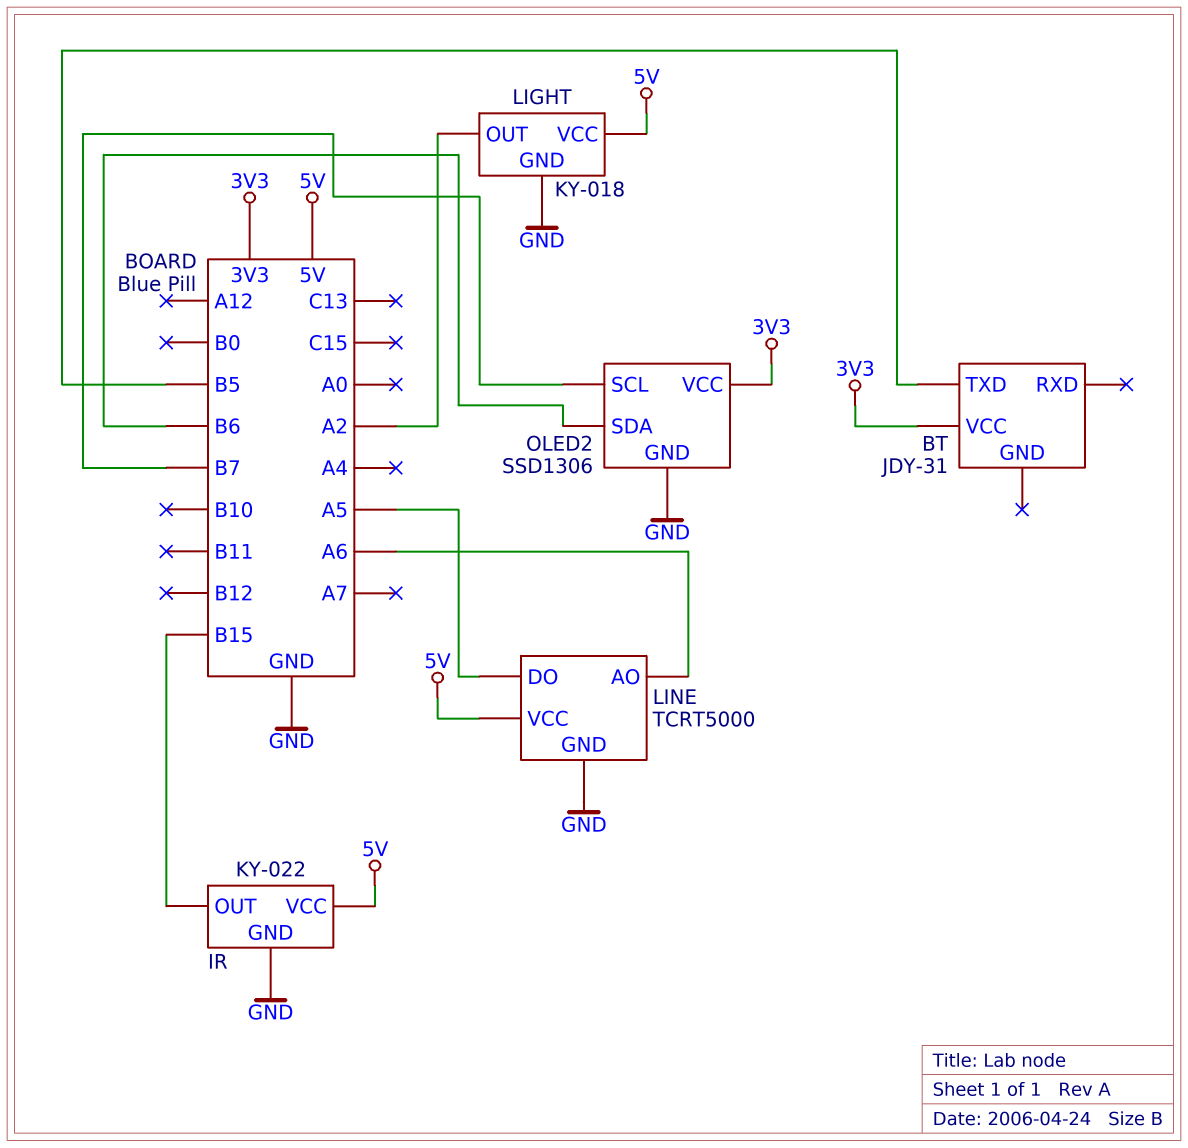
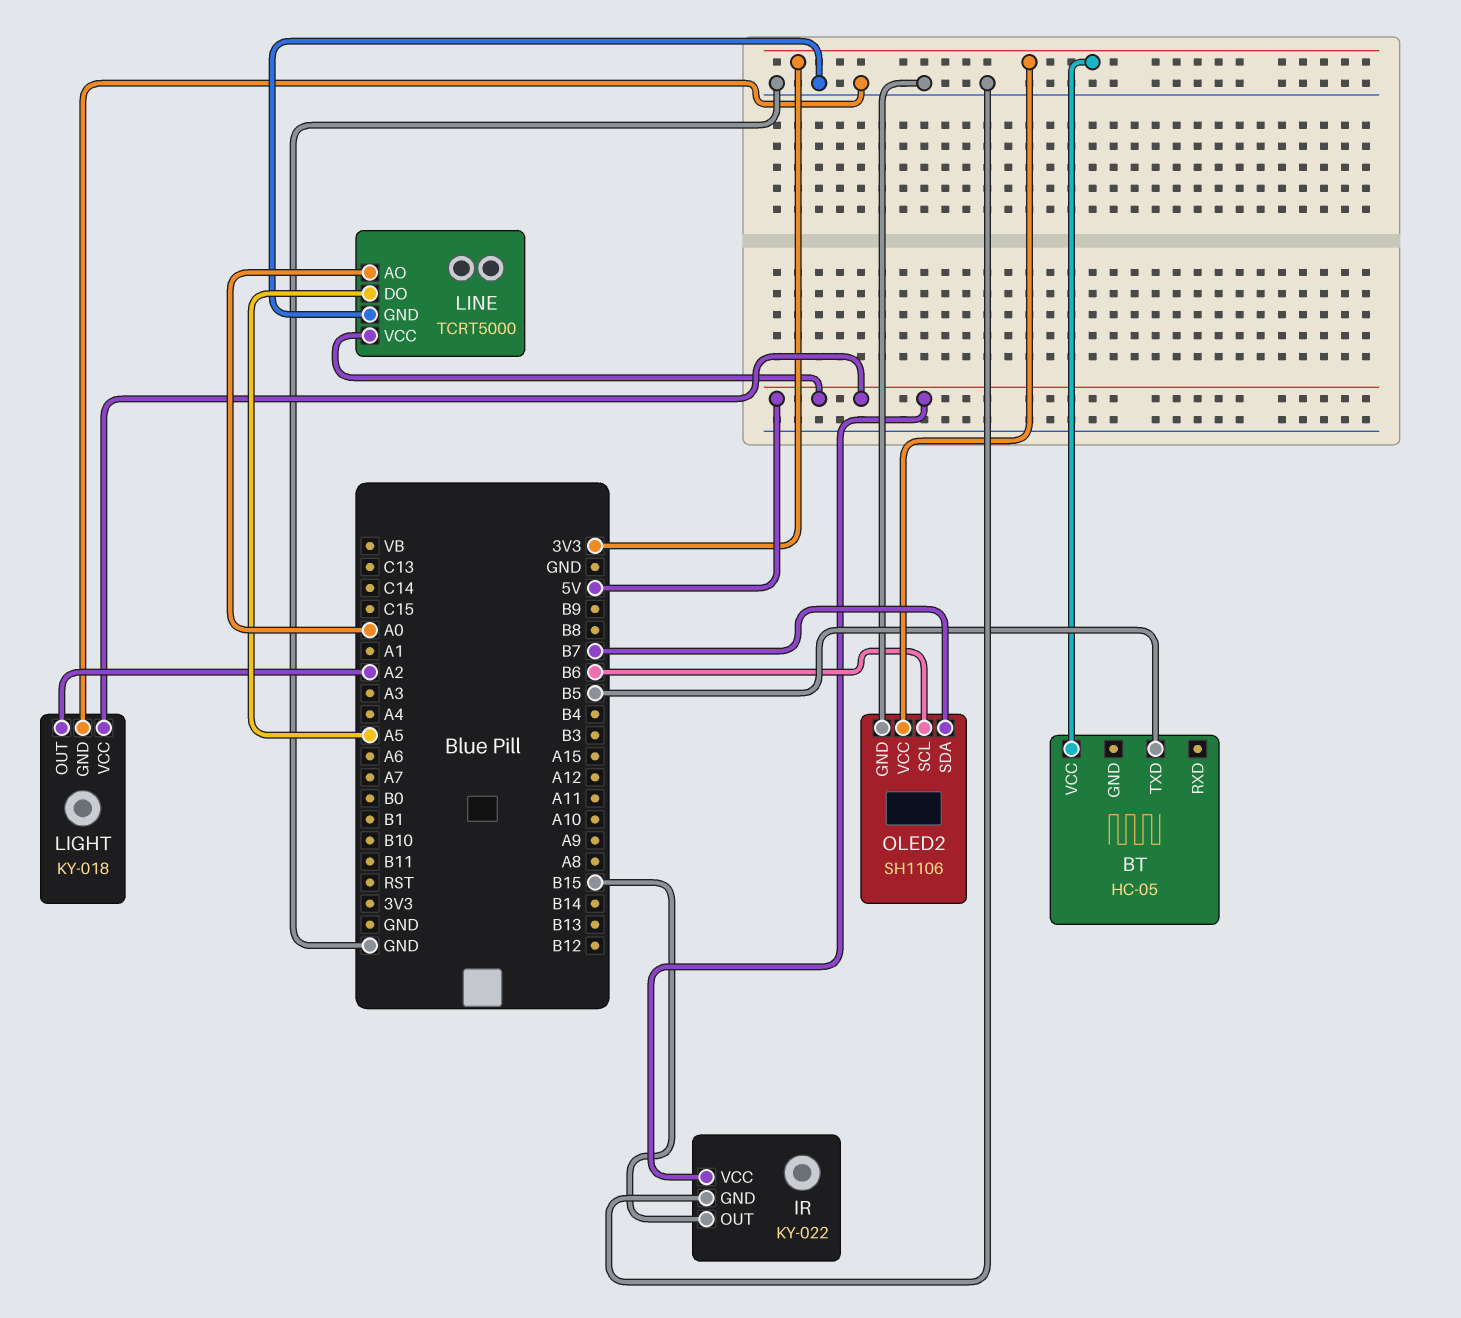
BT: JDY-31 -> HC-05
LINE pin AO: A6 -> A0
OLED2: SSD1306 -> SH1106
OLED2 pin SCL: B7 -> B6
OLED2 pin SDA: B6 -> B7

